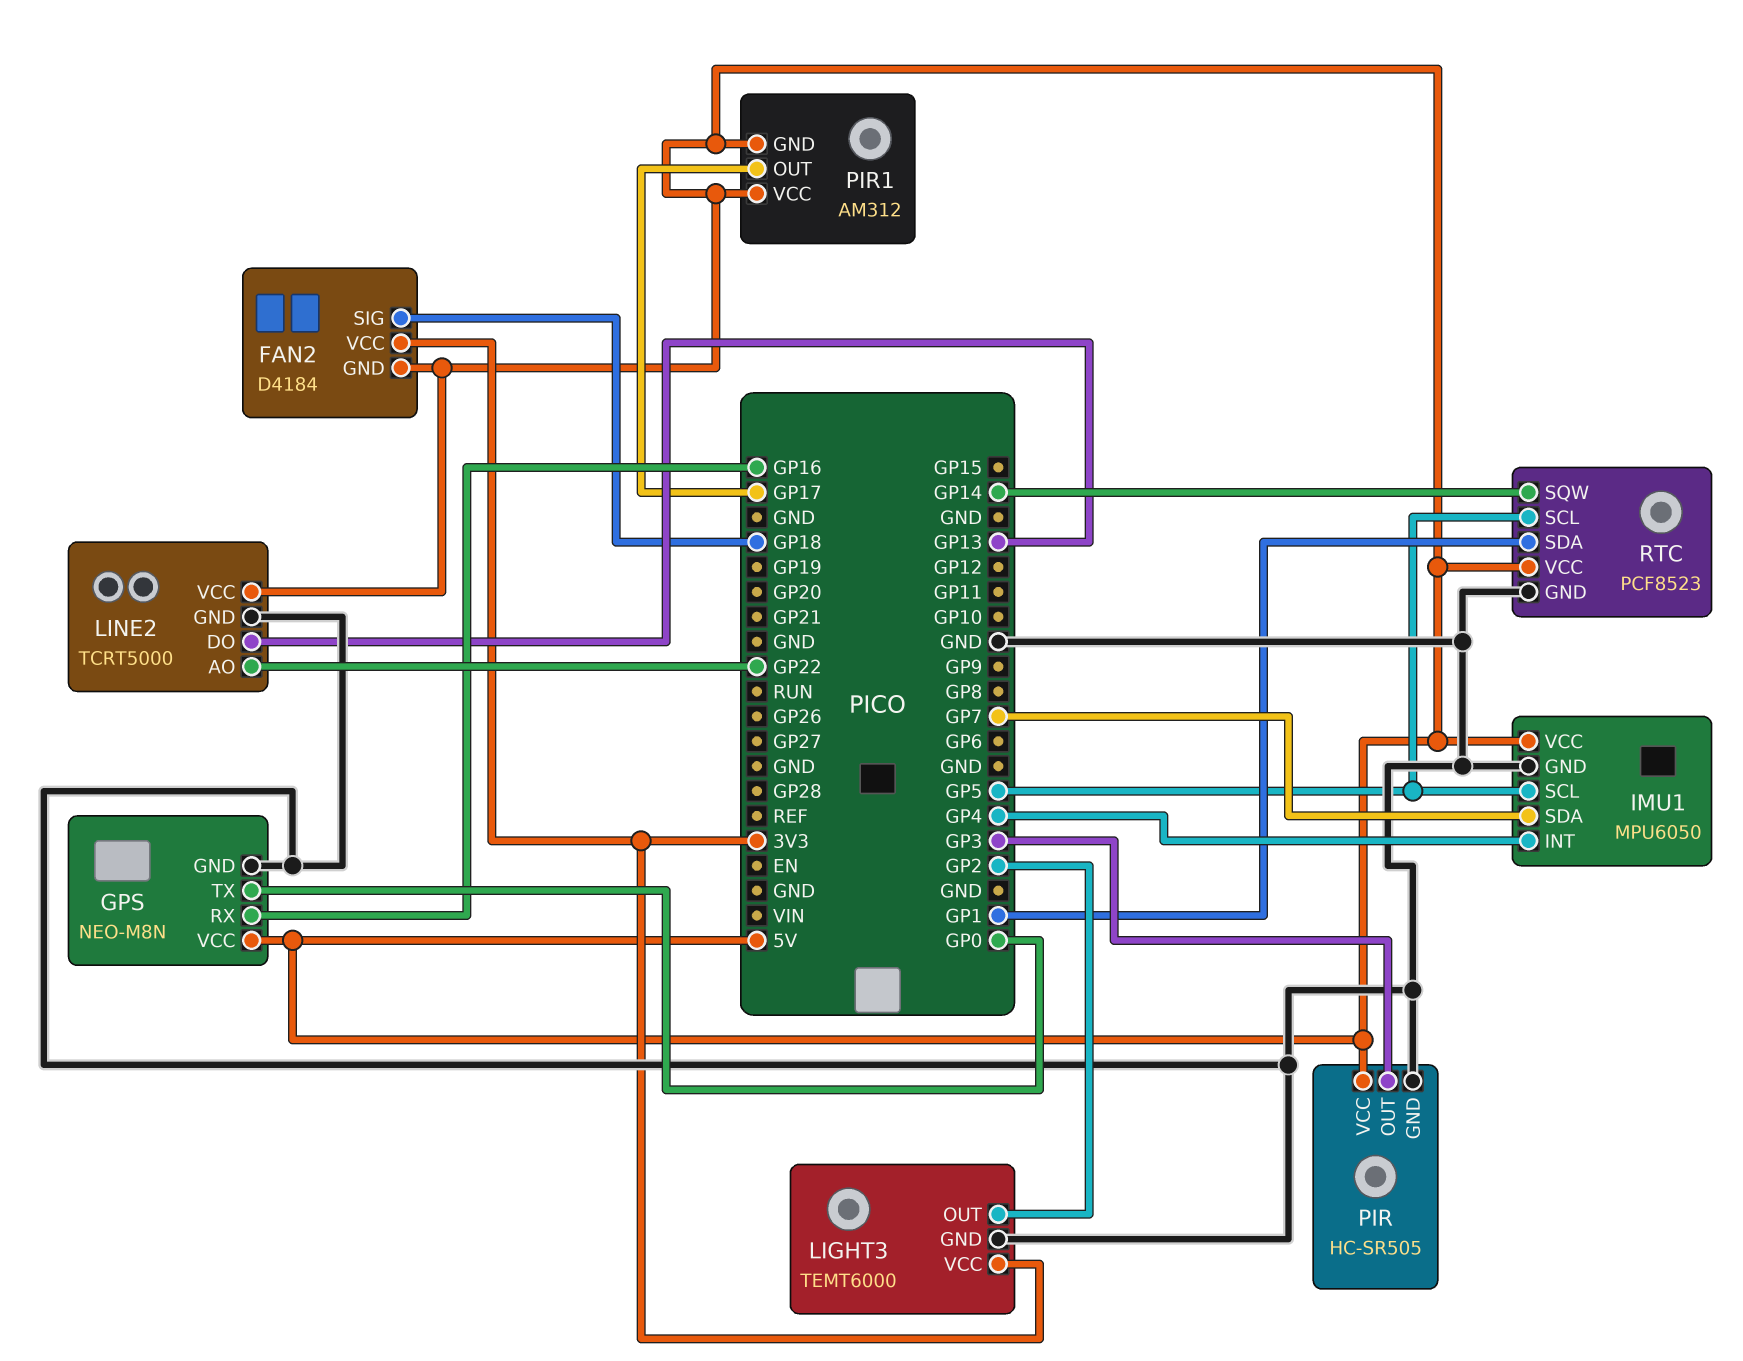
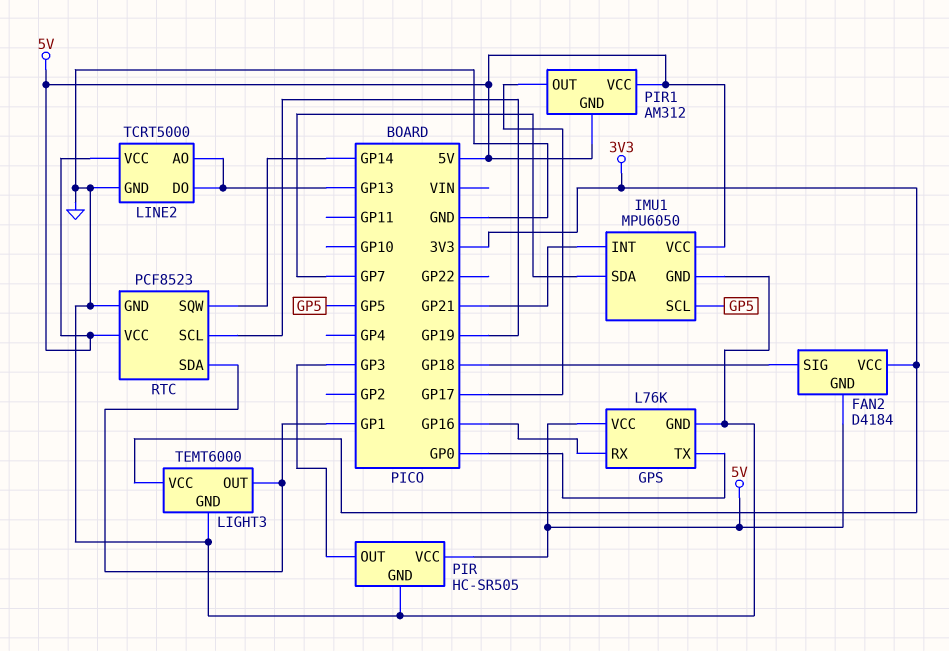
GPS: NEO-M8N -> L76K
IMU1 pin INT: GP4 -> GP21
LIGHT3 pin OUT: GP2 -> GP1
LINE2 pin AO: GP22 -> GP13
RTC pin SCL: GP5 -> GP19

